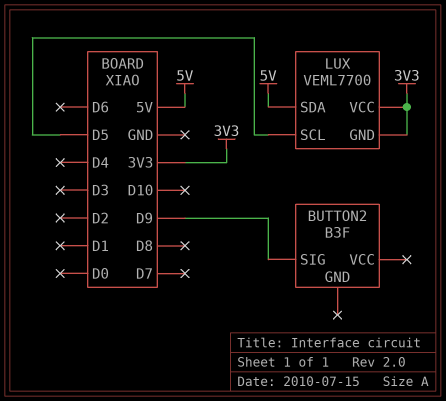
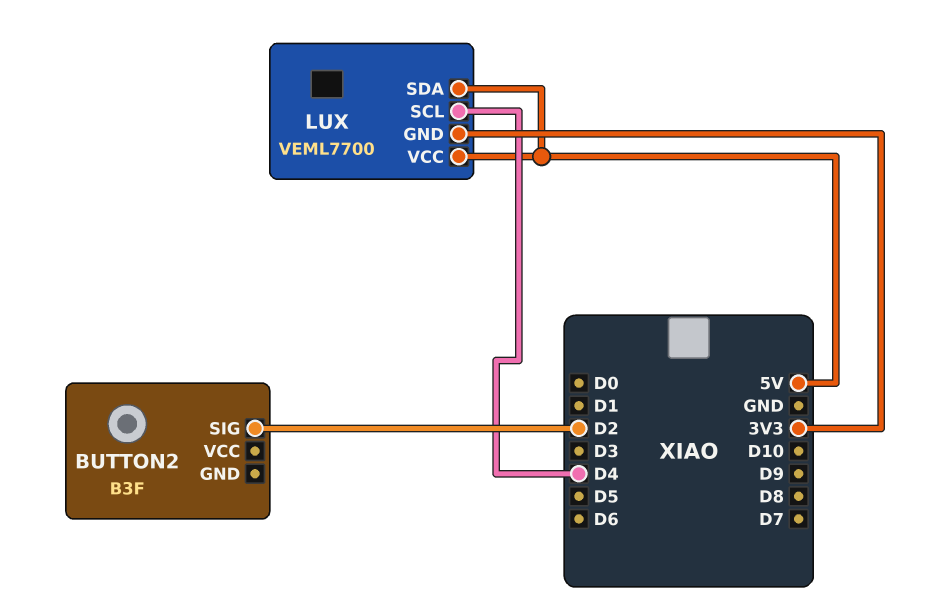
BUTTON2 pin SIG: D9 -> D2
LUX pin SCL: D5 -> D4
LUX pin VCC: 3V3 -> 5V

